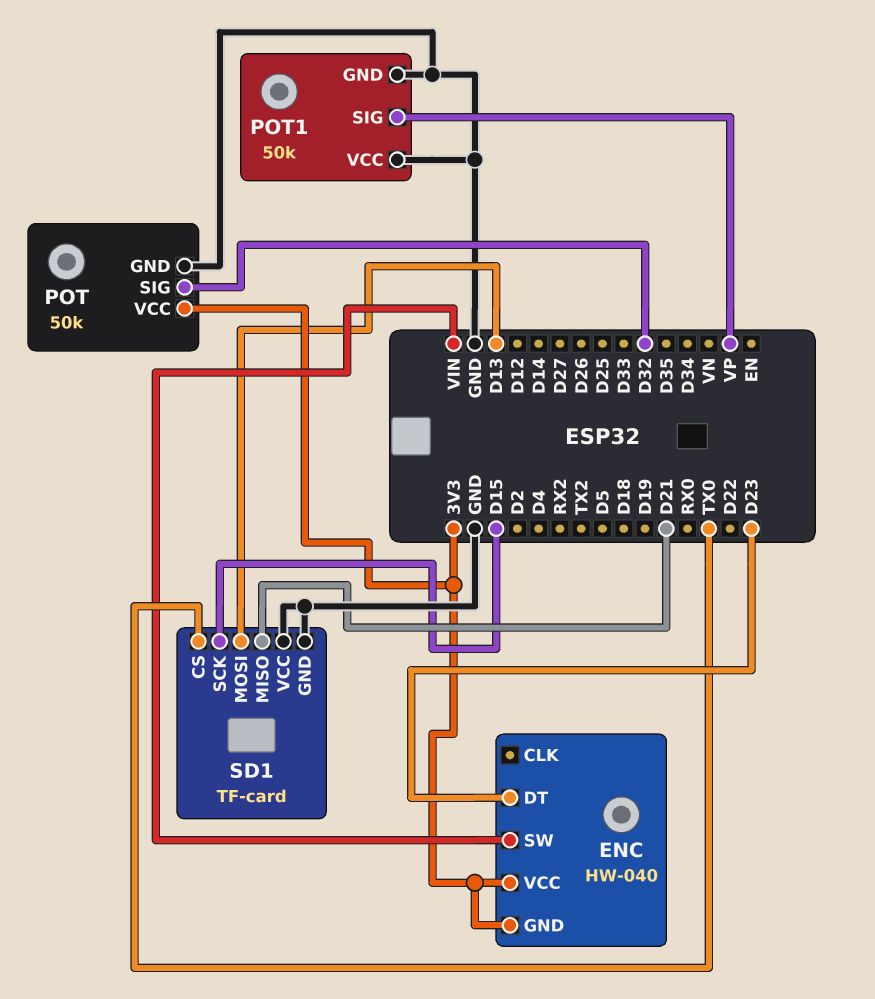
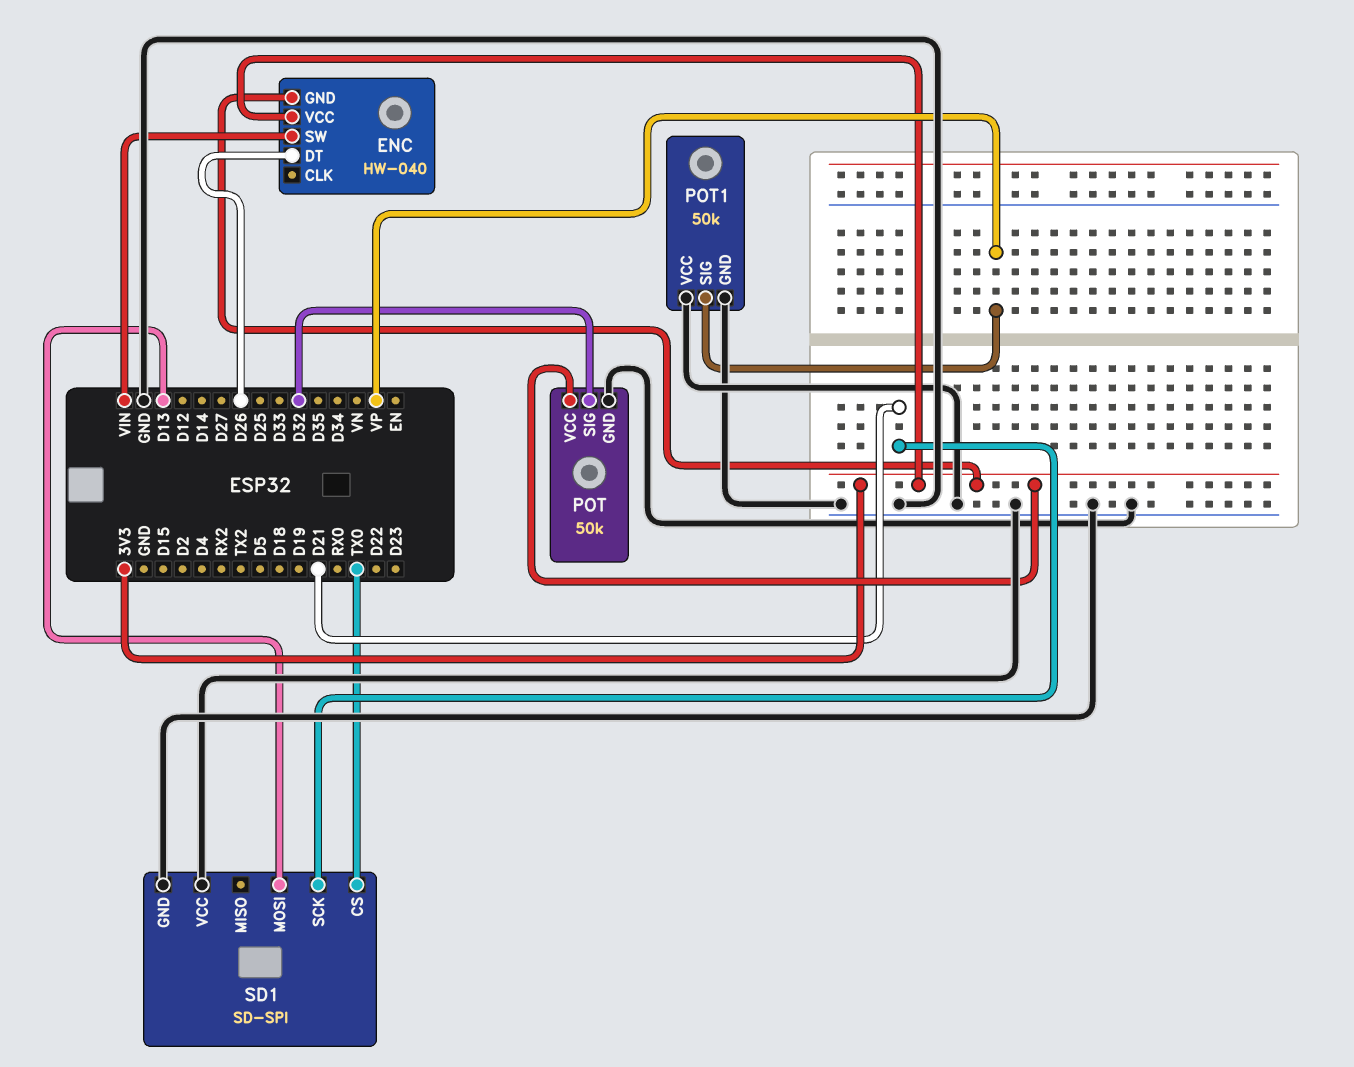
ENC pin DT: D23 -> D26
SD1: TF-card -> SD-SPI
SD1 pin MISO: D21 -> none
SD1 pin SCK: D15 -> D21

